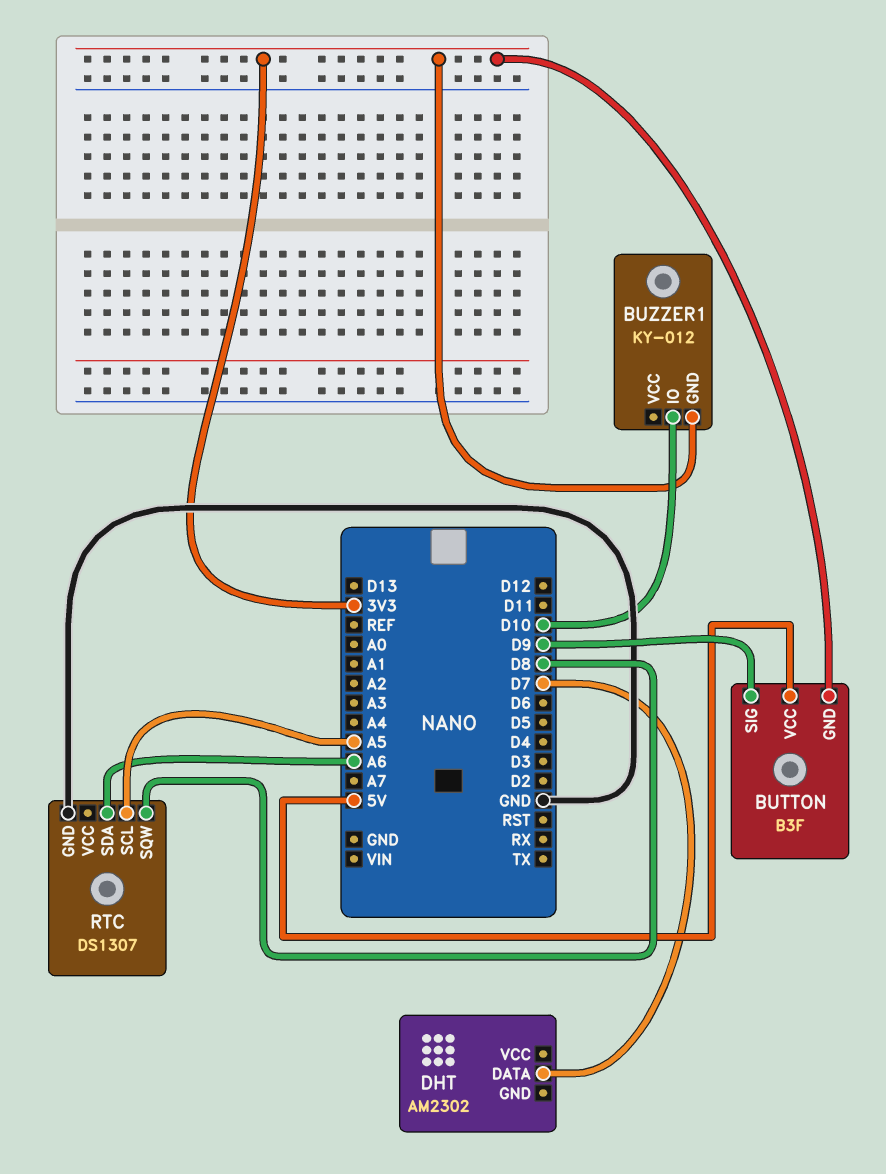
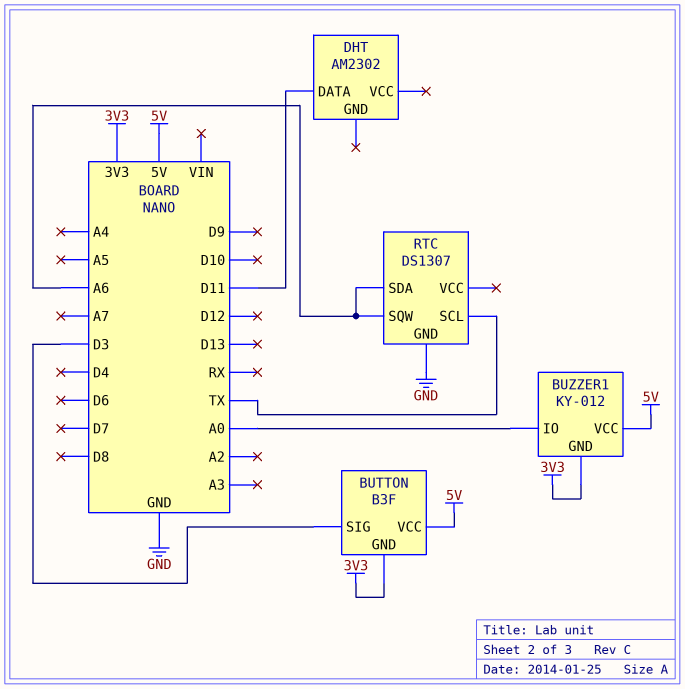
BUTTON pin SIG: D9 -> D3
BUZZER1 pin IO: D10 -> A0
BUZZER1 pin VCC: none -> 5V
DHT pin DATA: D7 -> D11
RTC pin SCL: A5 -> TX
RTC pin SQW: D8 -> A6

